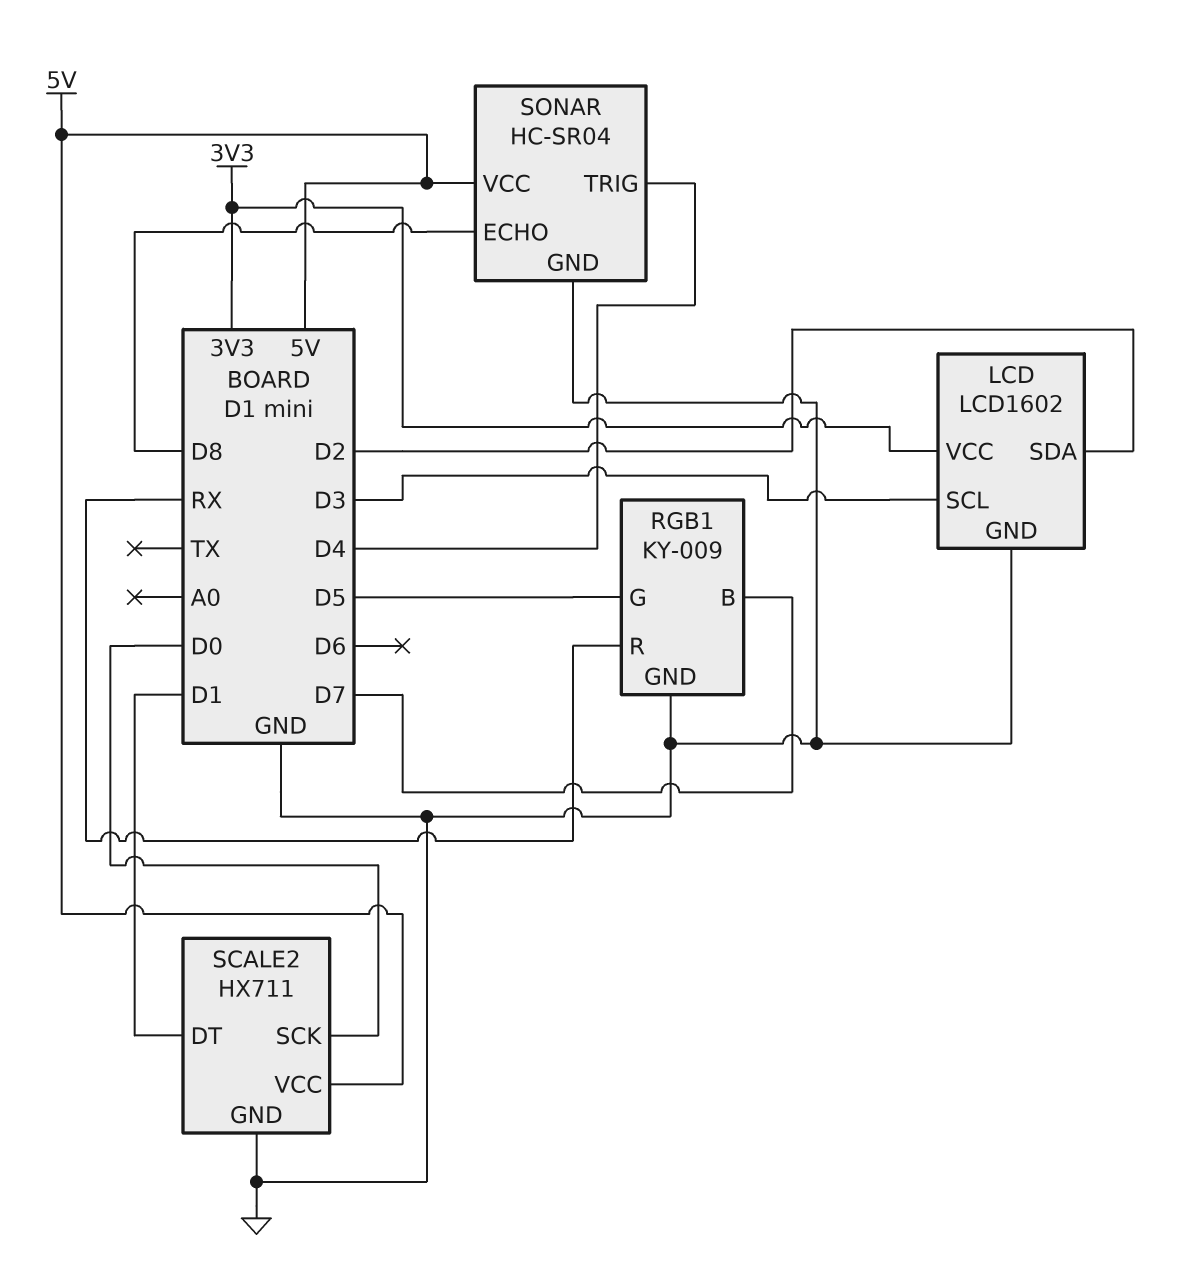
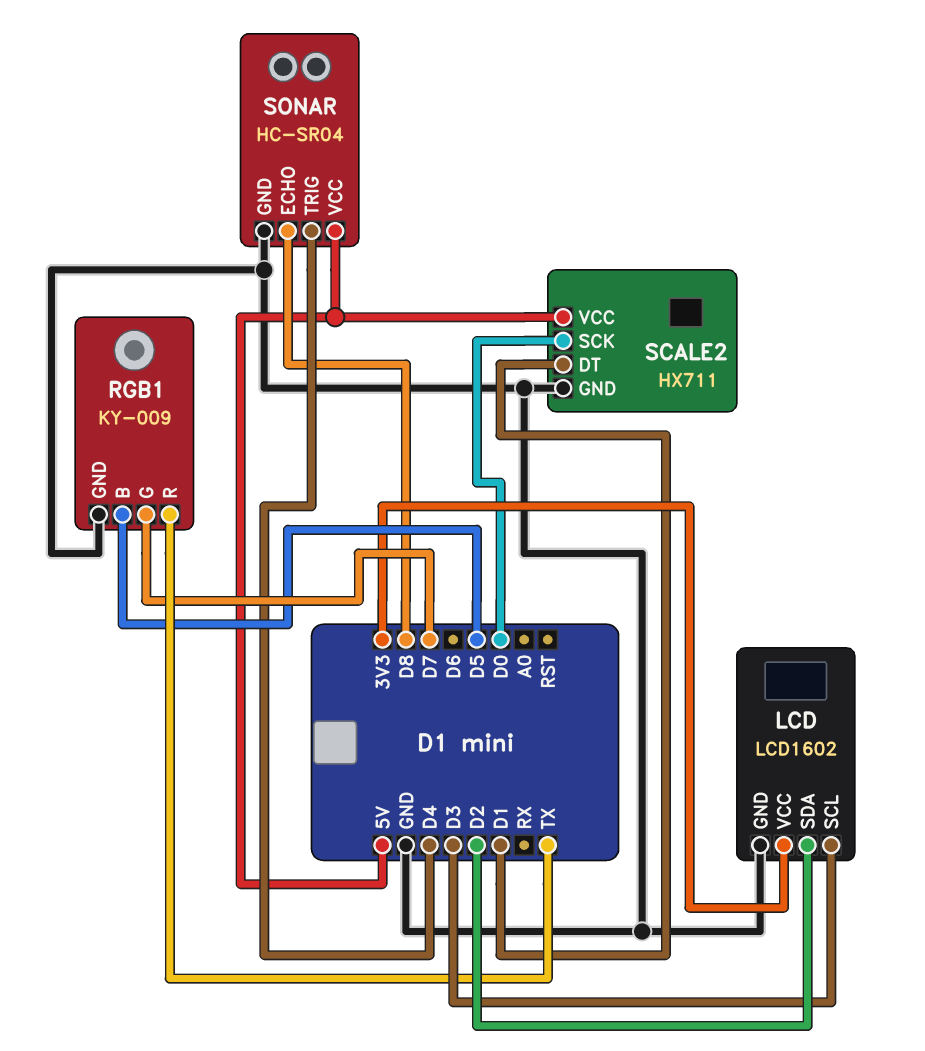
RGB1 pin B: D7 -> D5
RGB1 pin G: D5 -> D7
RGB1 pin R: RX -> TX

